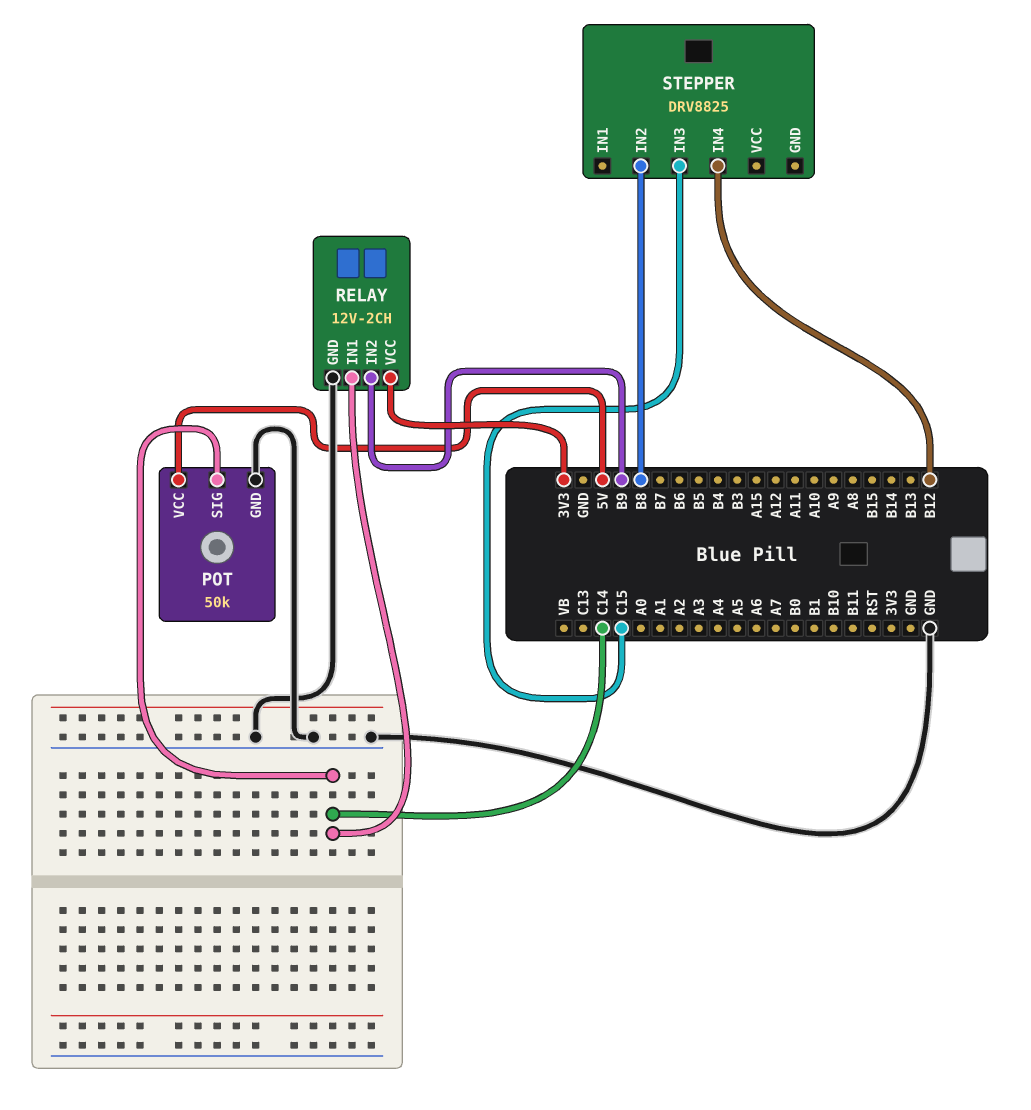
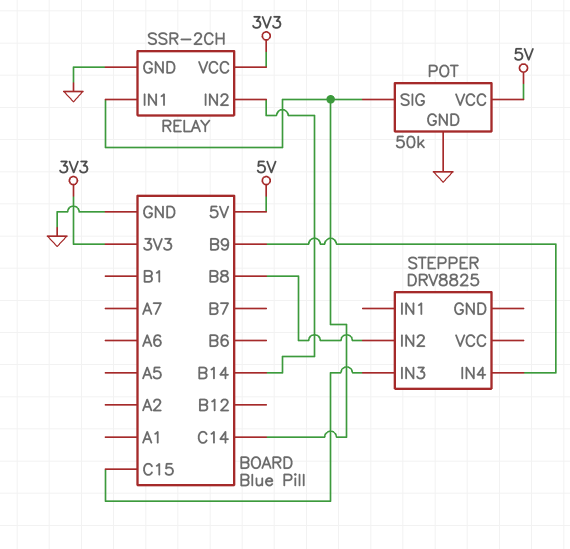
RELAY: 12V-2CH -> SSR-2CH
RELAY pin IN2: B9 -> B14
STEPPER pin IN4: B12 -> B9

